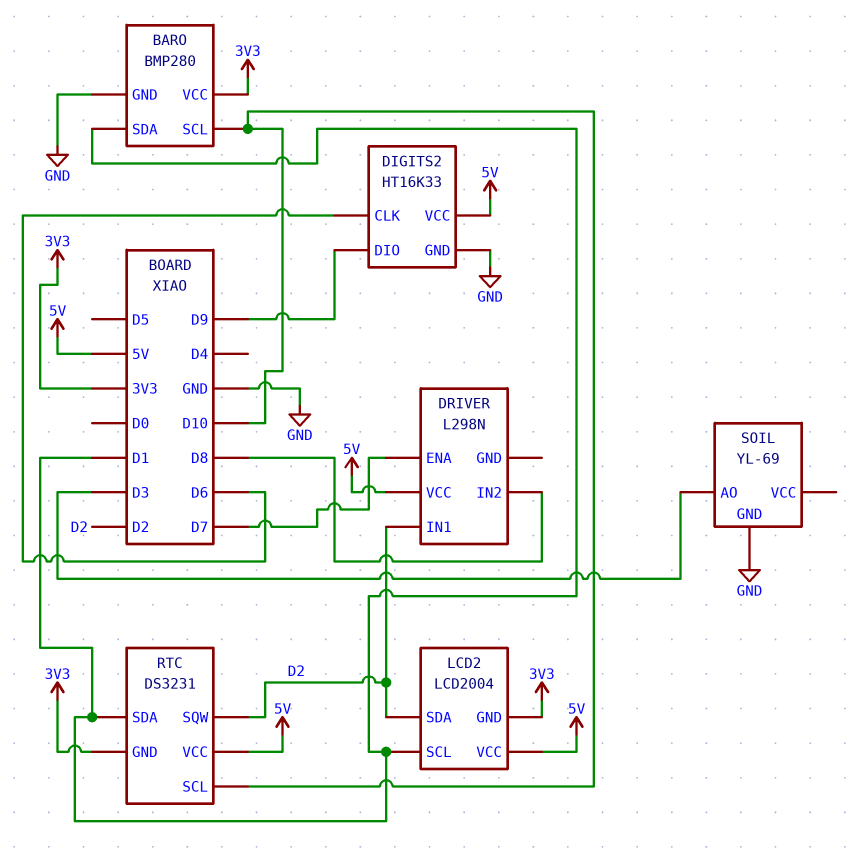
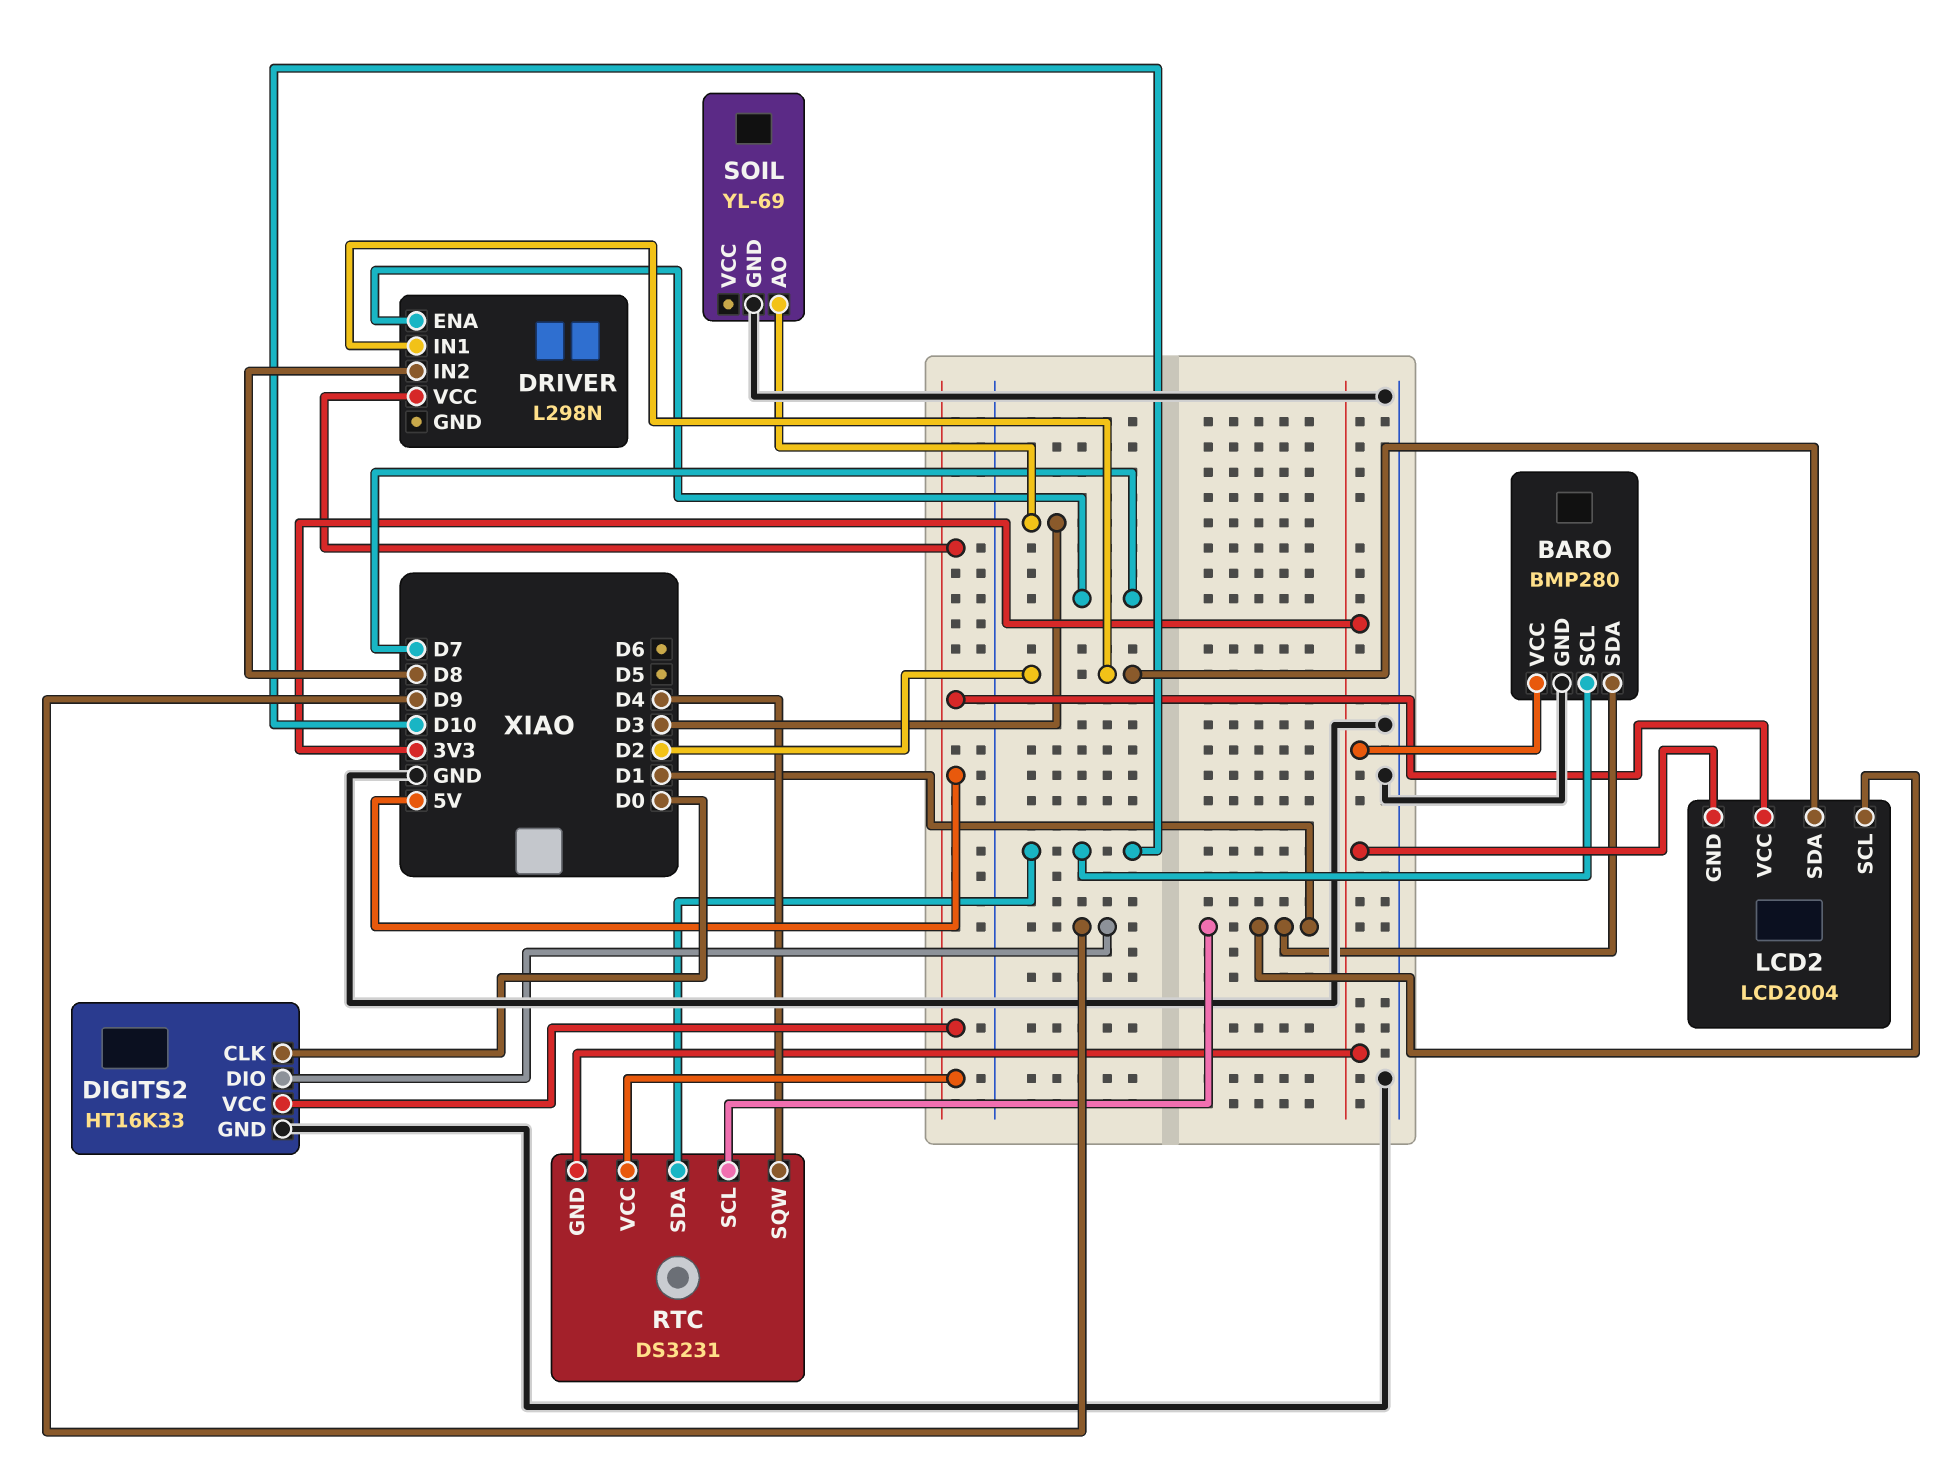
DIGITS2 pin CLK: D6 -> D0
RTC pin SCL: D10 -> D1
RTC pin SDA: D1 -> D10
RTC pin SQW: D2 -> D4

